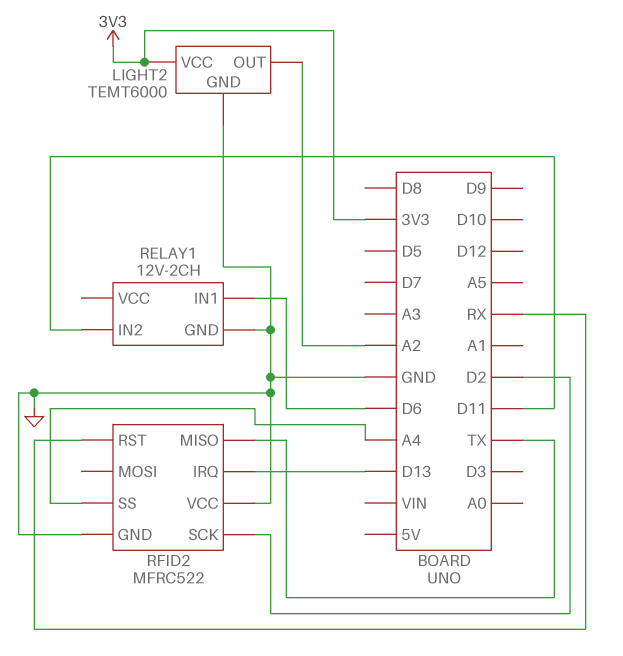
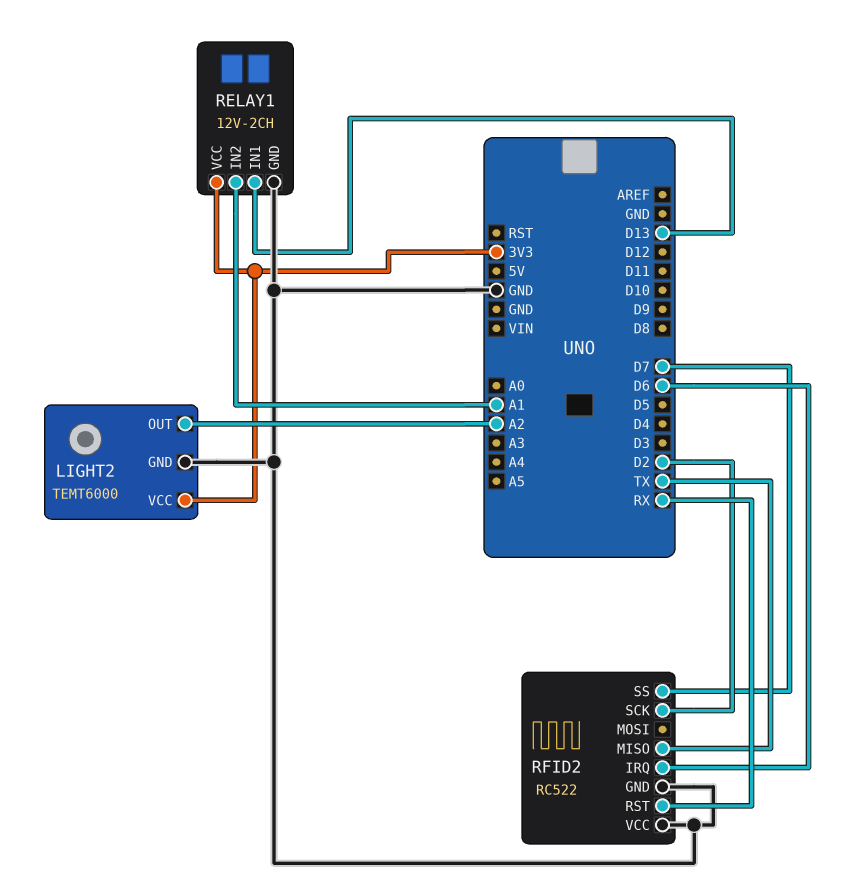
RELAY1 pin IN1: D6 -> D13
RELAY1 pin IN2: D11 -> A1
RELAY1 pin VCC: none -> 3V3
RFID2: MFRC522 -> RC522
RFID2 pin IRQ: D13 -> D6
RFID2 pin SS: A4 -> D7

